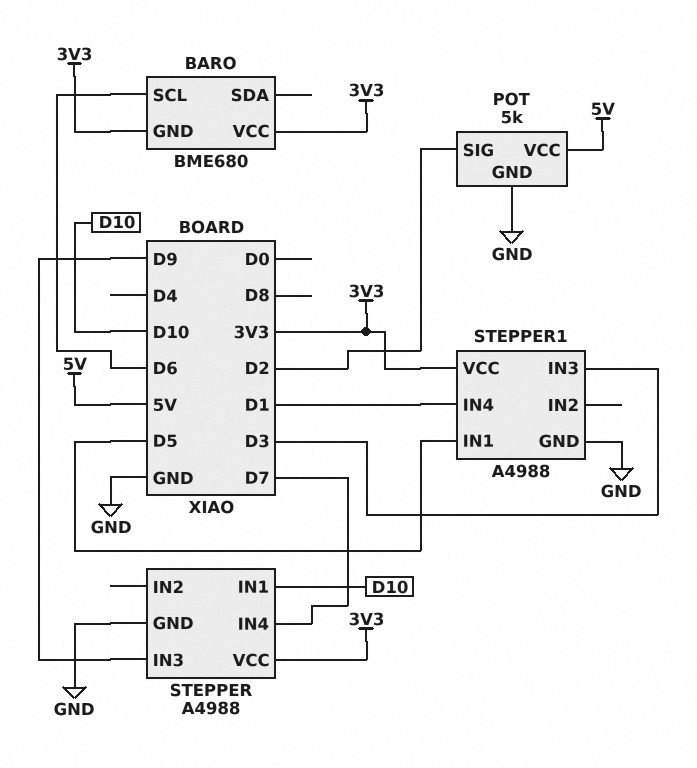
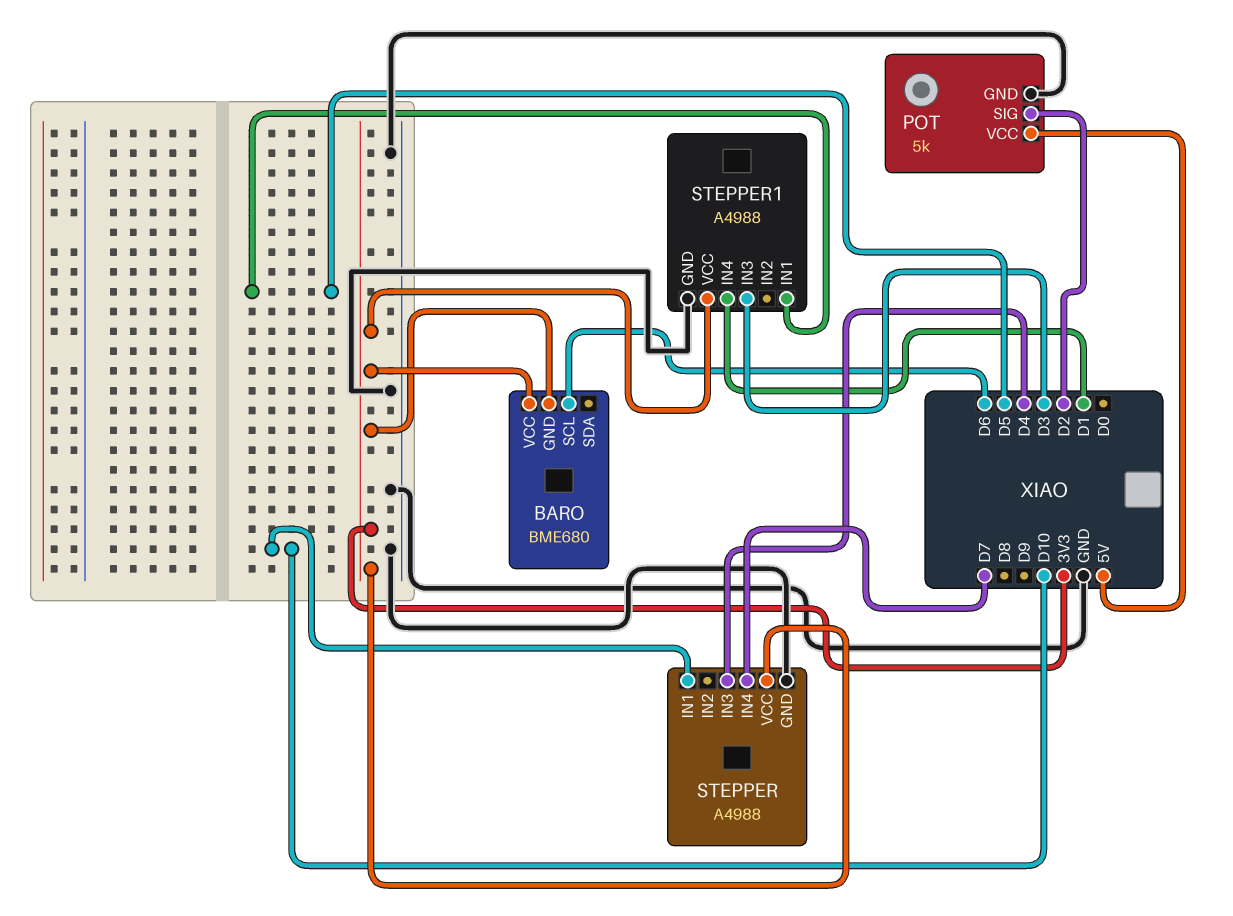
STEPPER pin IN3: D9 -> D4

